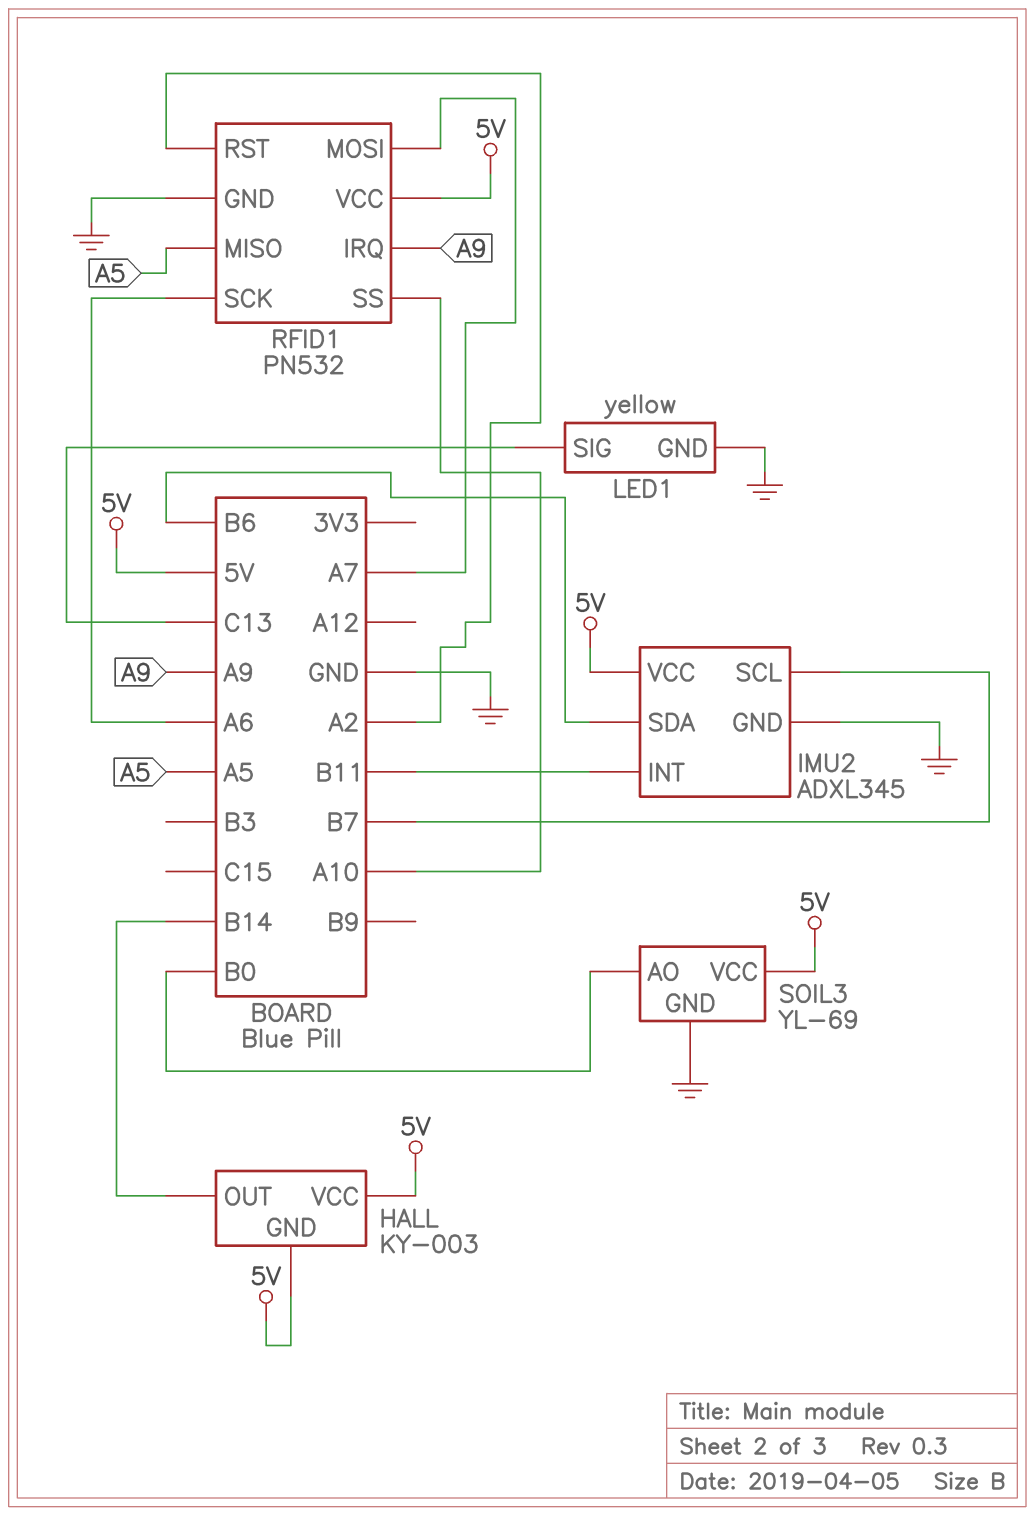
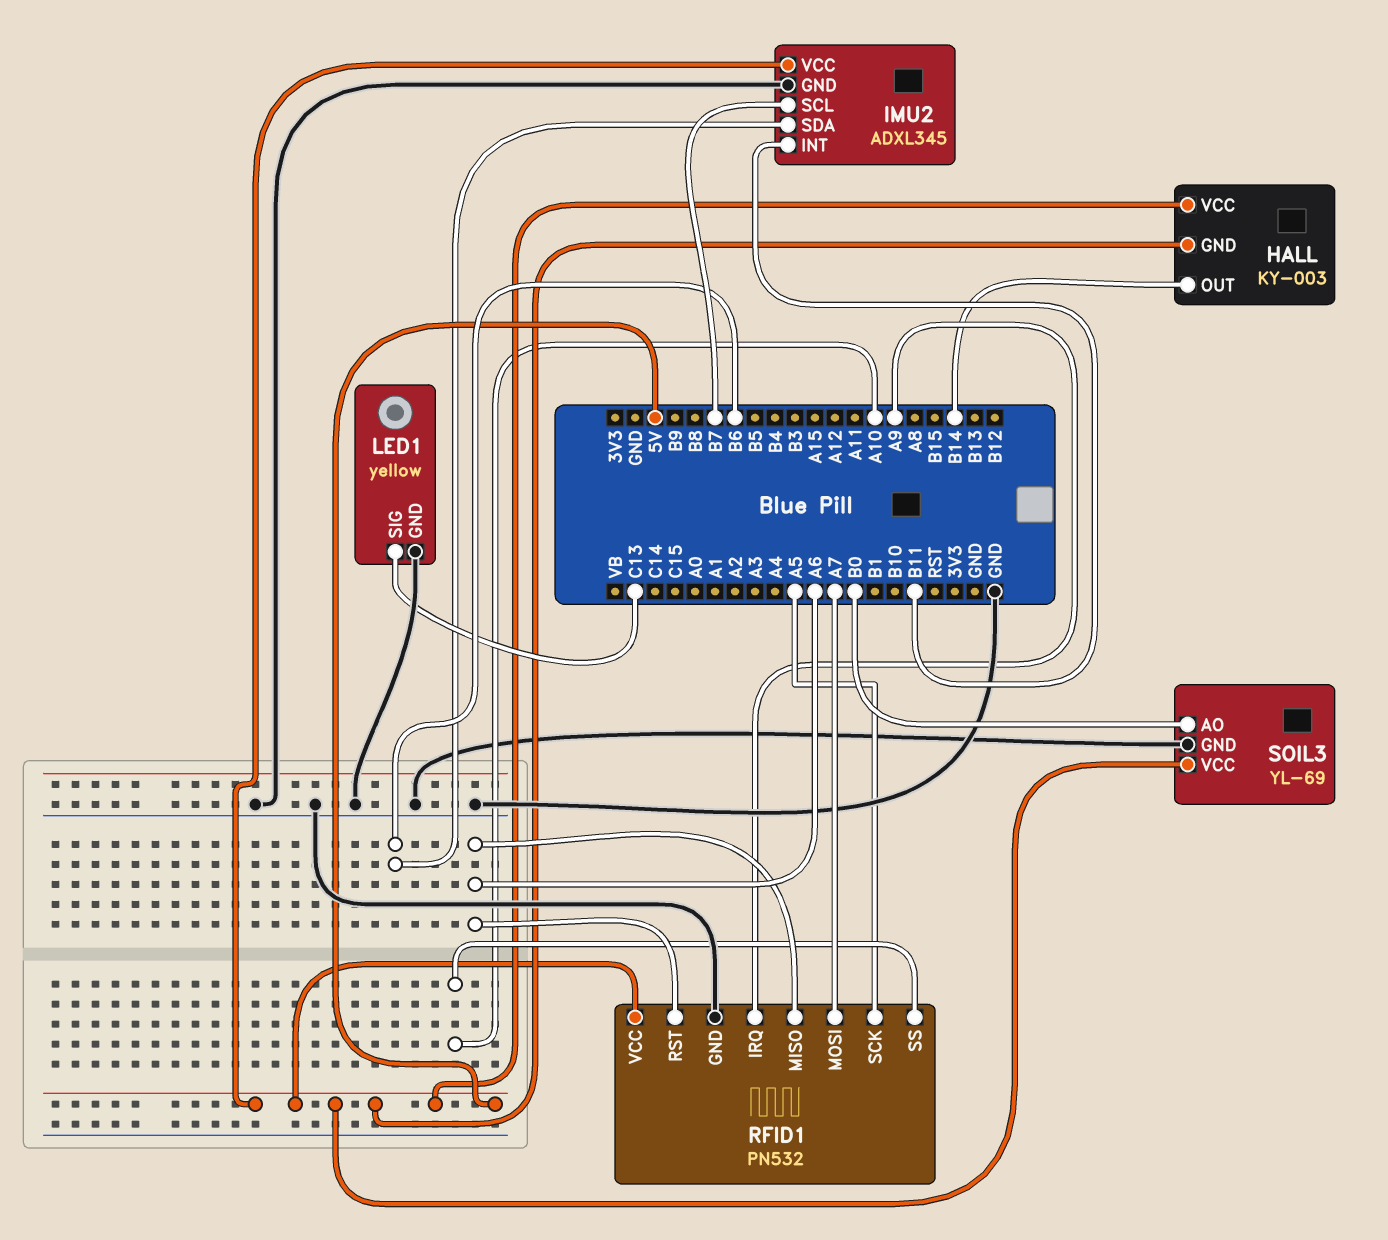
RFID1 pin MISO: A5 -> A6
RFID1 pin RST: A2 -> A6
RFID1 pin SCK: A6 -> A5

